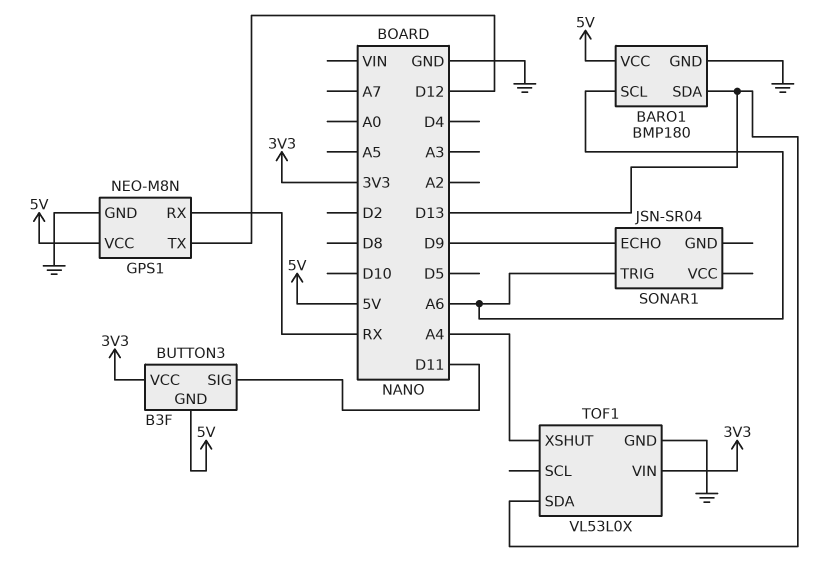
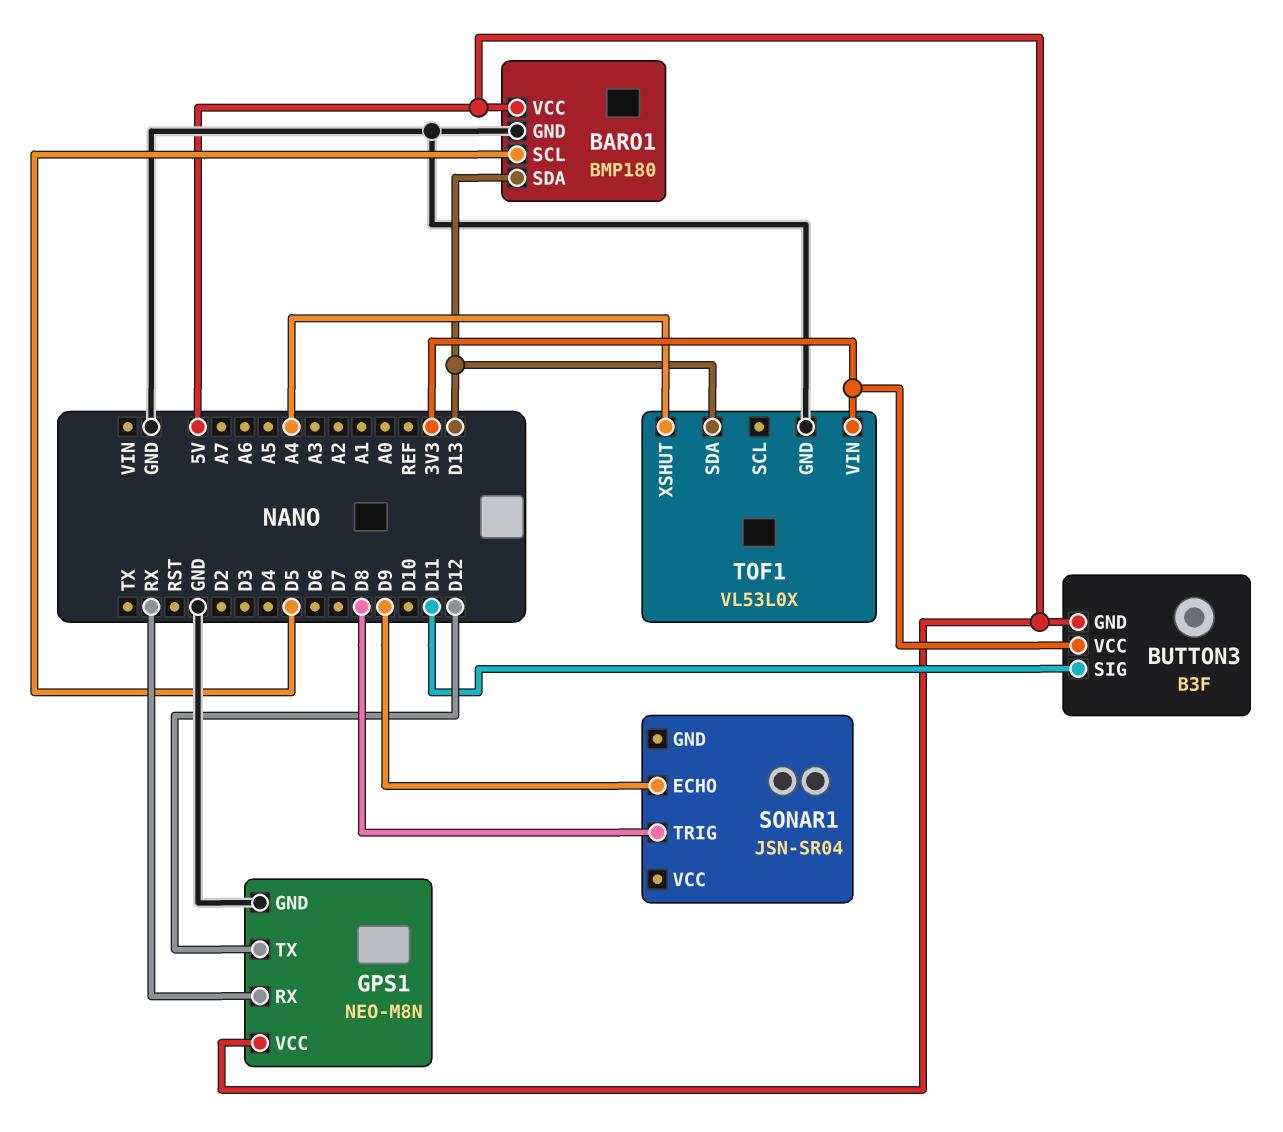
BARO1 pin SCL: A6 -> D5
SONAR1 pin TRIG: A6 -> D8

